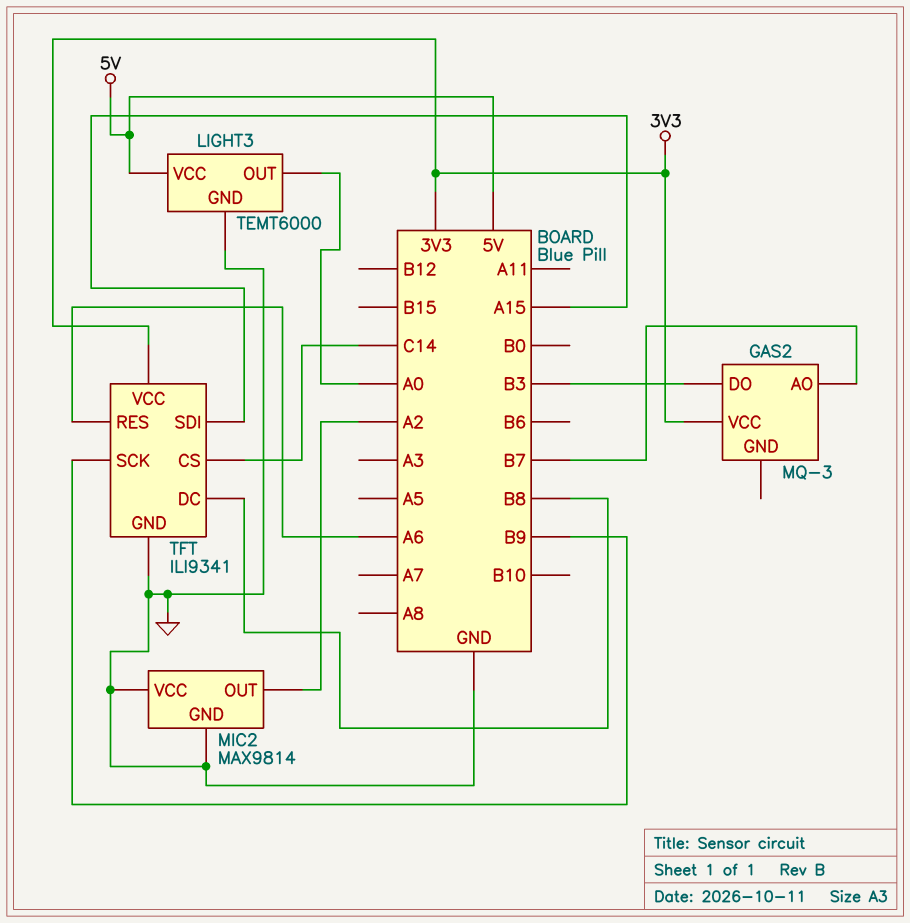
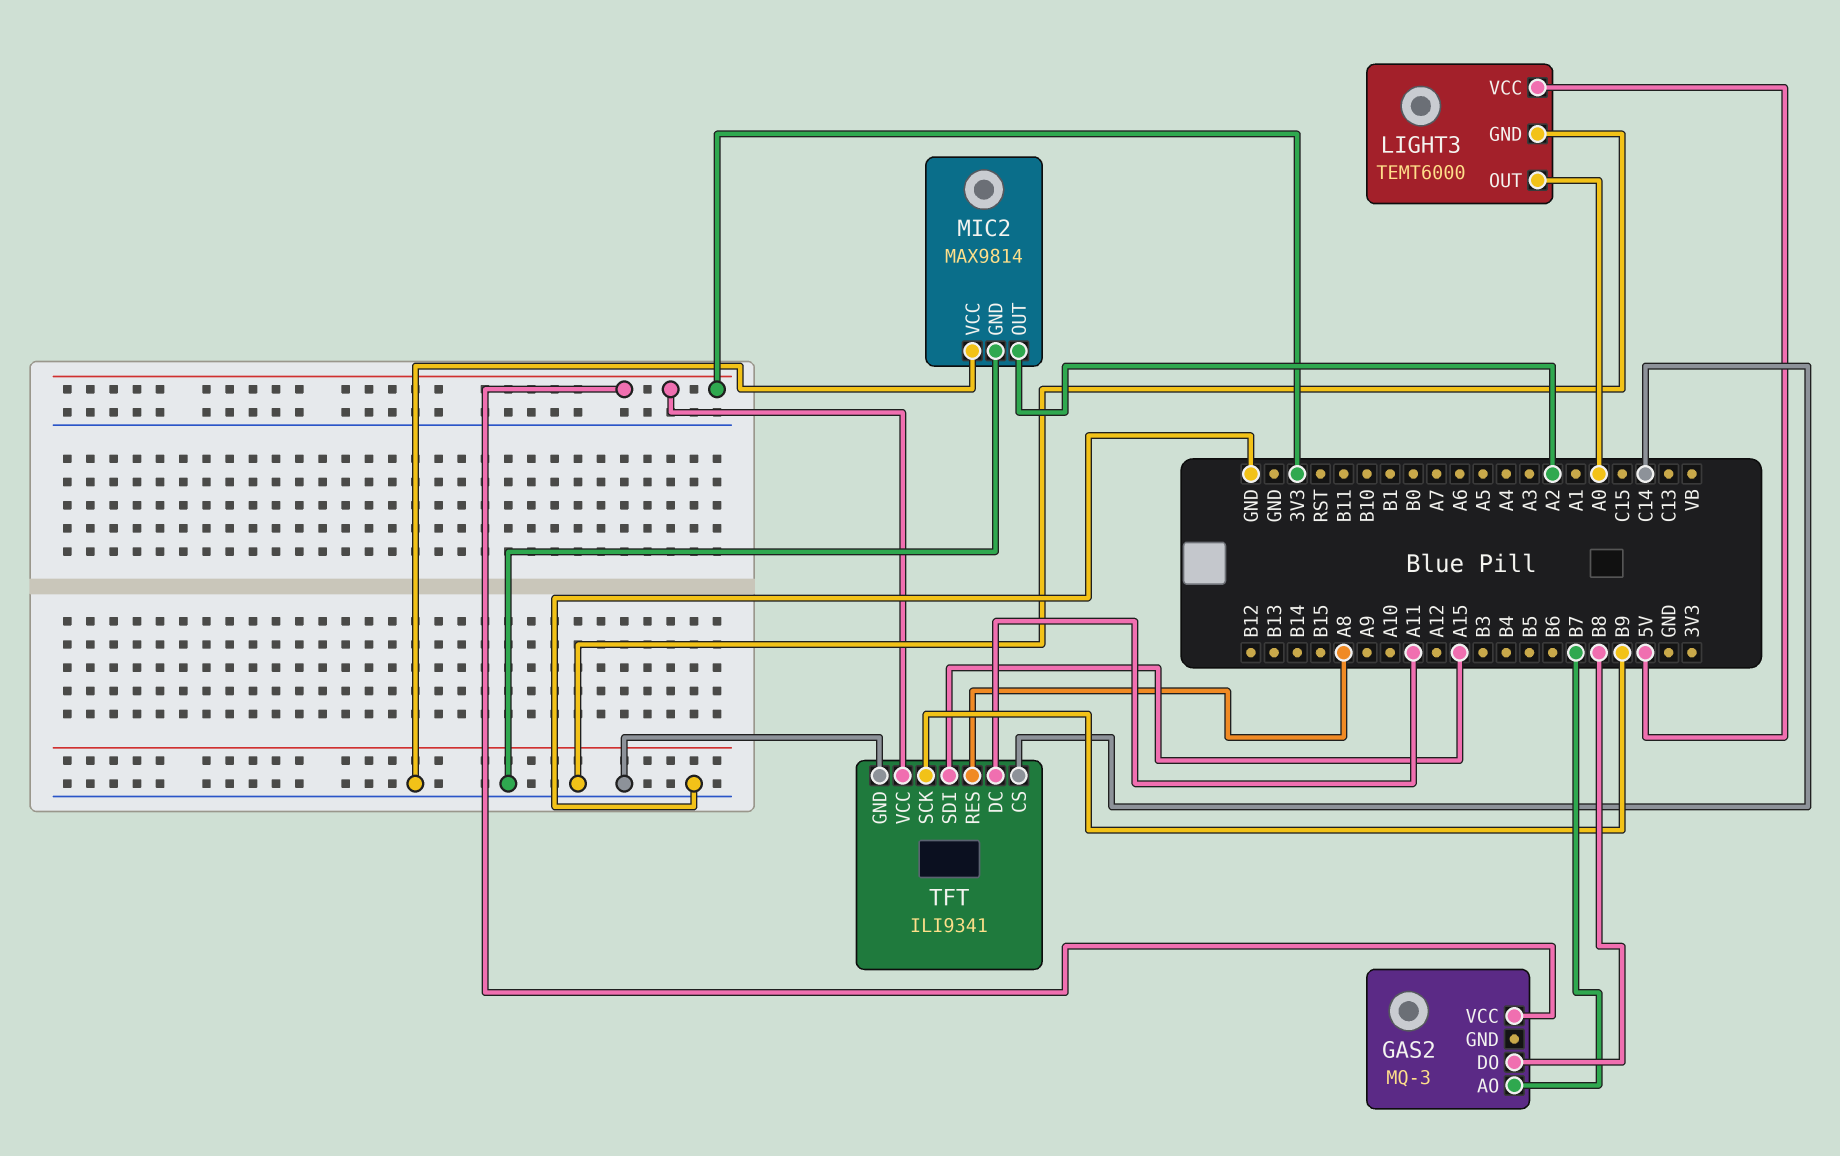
GAS2 pin DO: B3 -> B8
TFT pin DC: B8 -> A11
TFT pin RES: A6 -> A8

